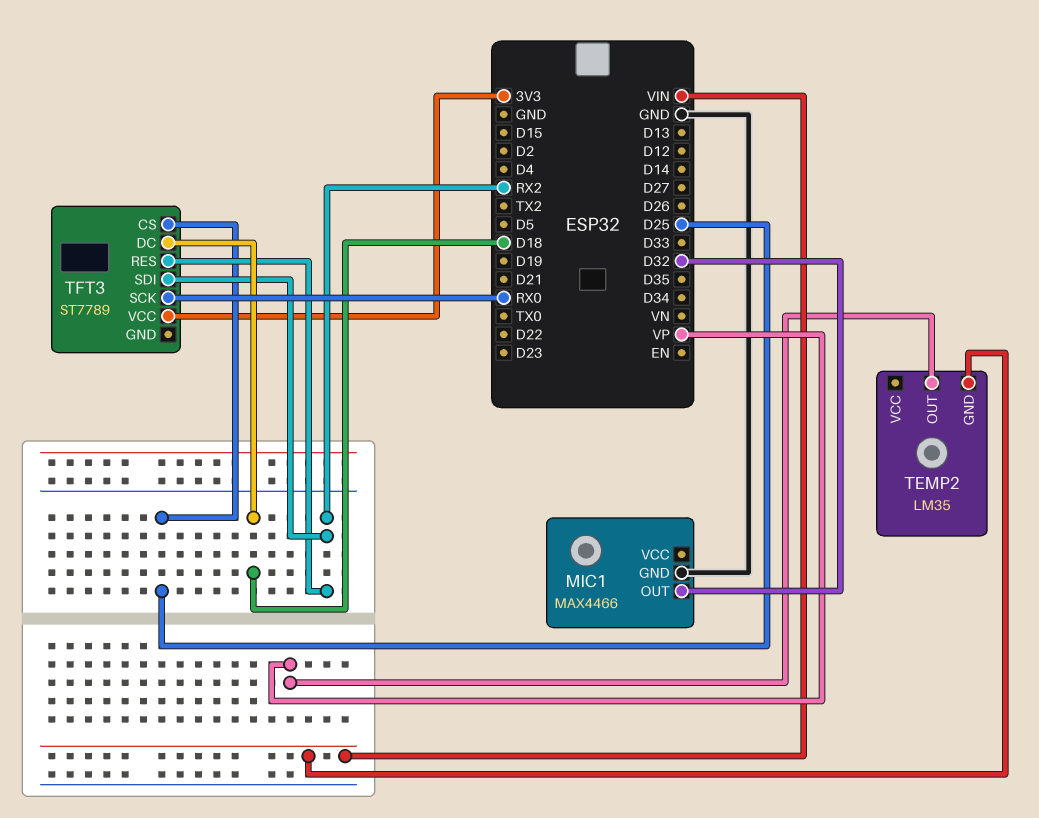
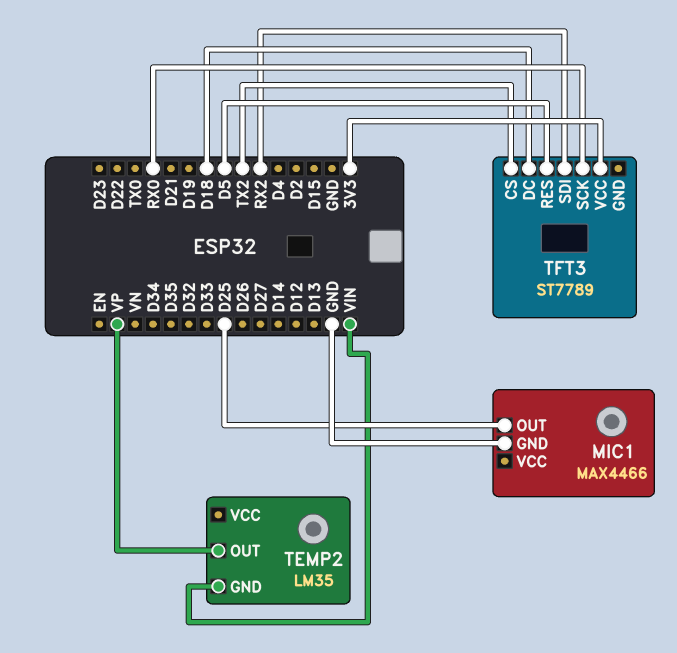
MIC1 pin OUT: D32 -> D25
TFT3 pin CS: D25 -> TX2
TFT3 pin RES: RX2 -> D5

